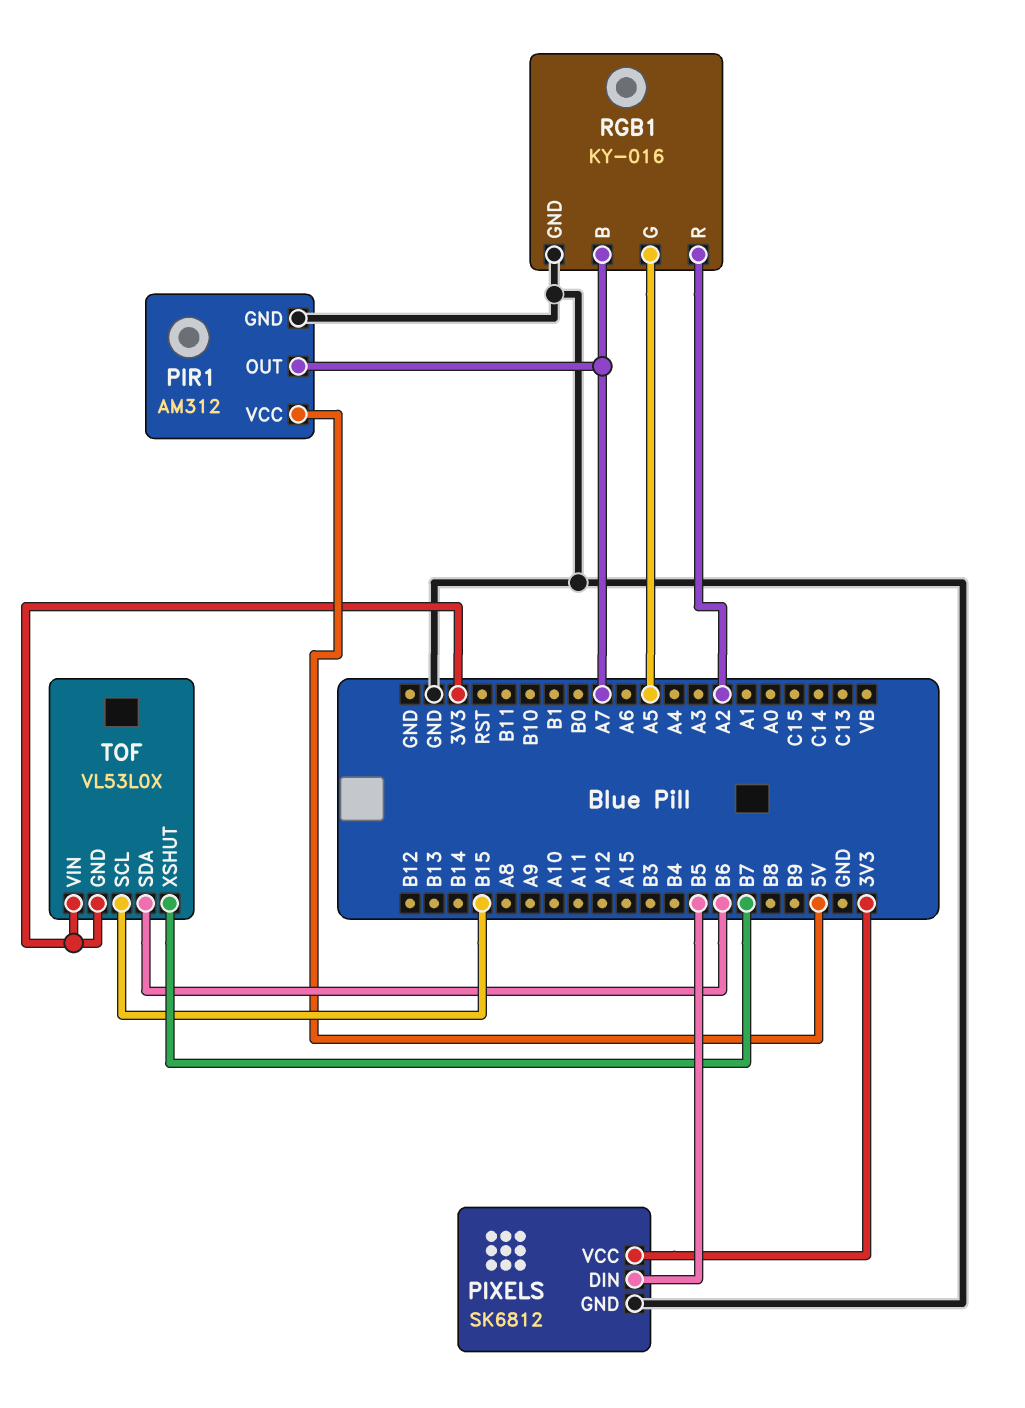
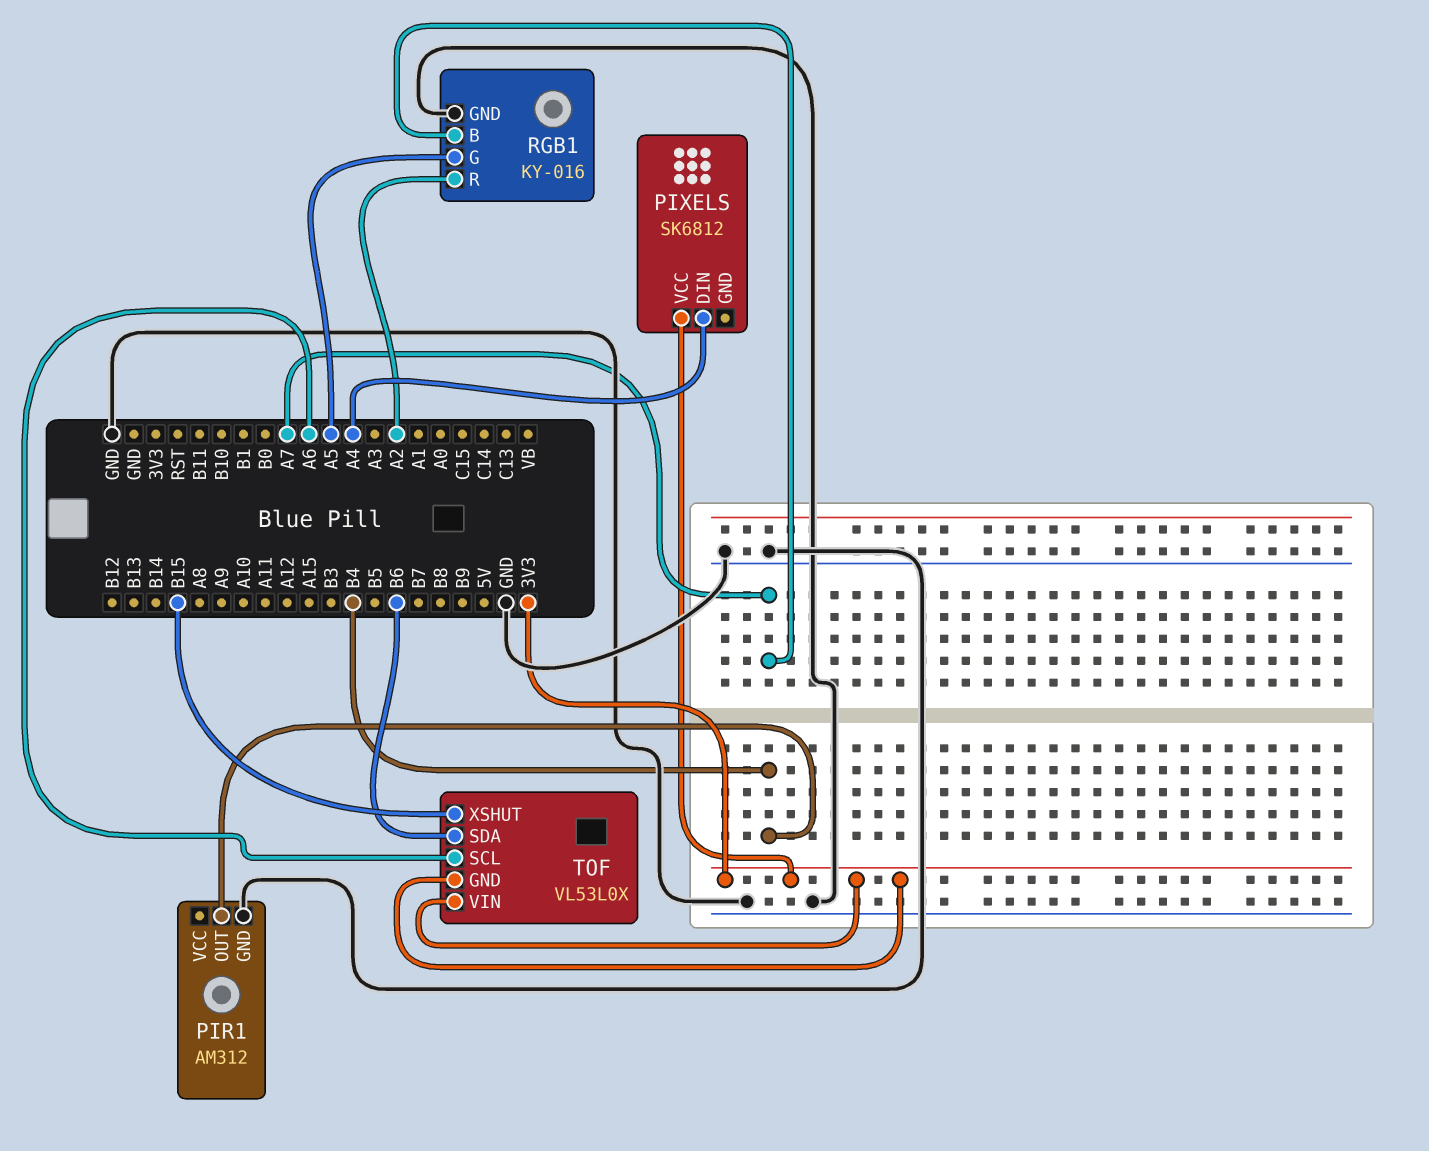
PIR1 pin OUT: A7 -> B4
PIR1 pin VCC: 5V -> none
PIXELS pin DIN: B5 -> A4
PIXELS pin GND: GND -> none
TOF pin SCL: B15 -> A6
TOF pin XSHUT: B7 -> B15

